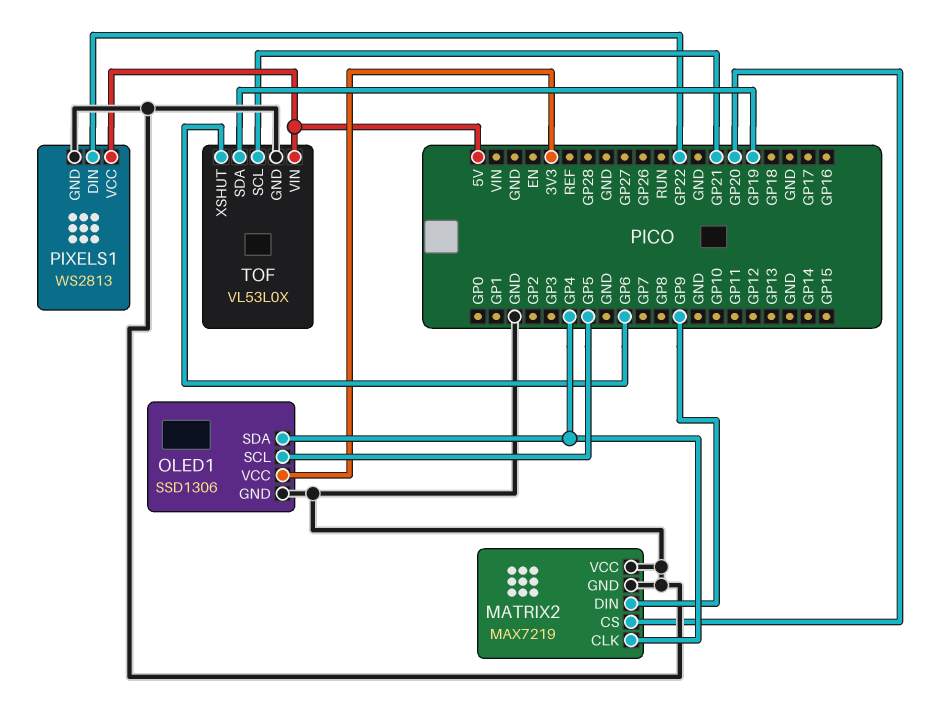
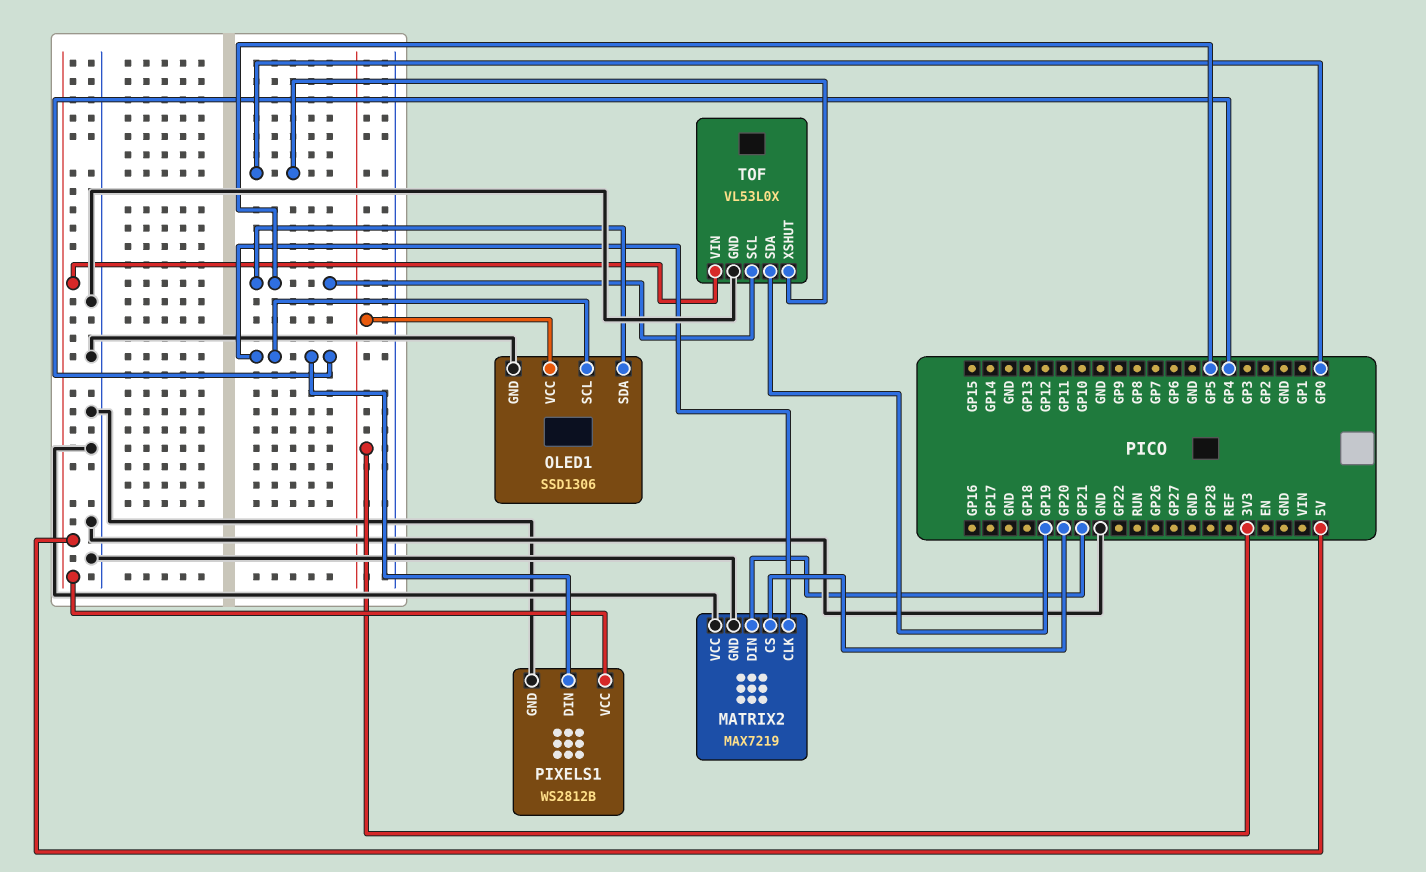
MATRIX2 pin DIN: GP9 -> GP21
OLED1 pin SCL: GP5 -> GP4
OLED1 pin SDA: GP4 -> GP5
PIXELS1: WS2813 -> WS2812B
PIXELS1 pin DIN: GP22 -> GP4
TOF pin SCL: GP21 -> GP5
TOF pin XSHUT: GP6 -> GP0

